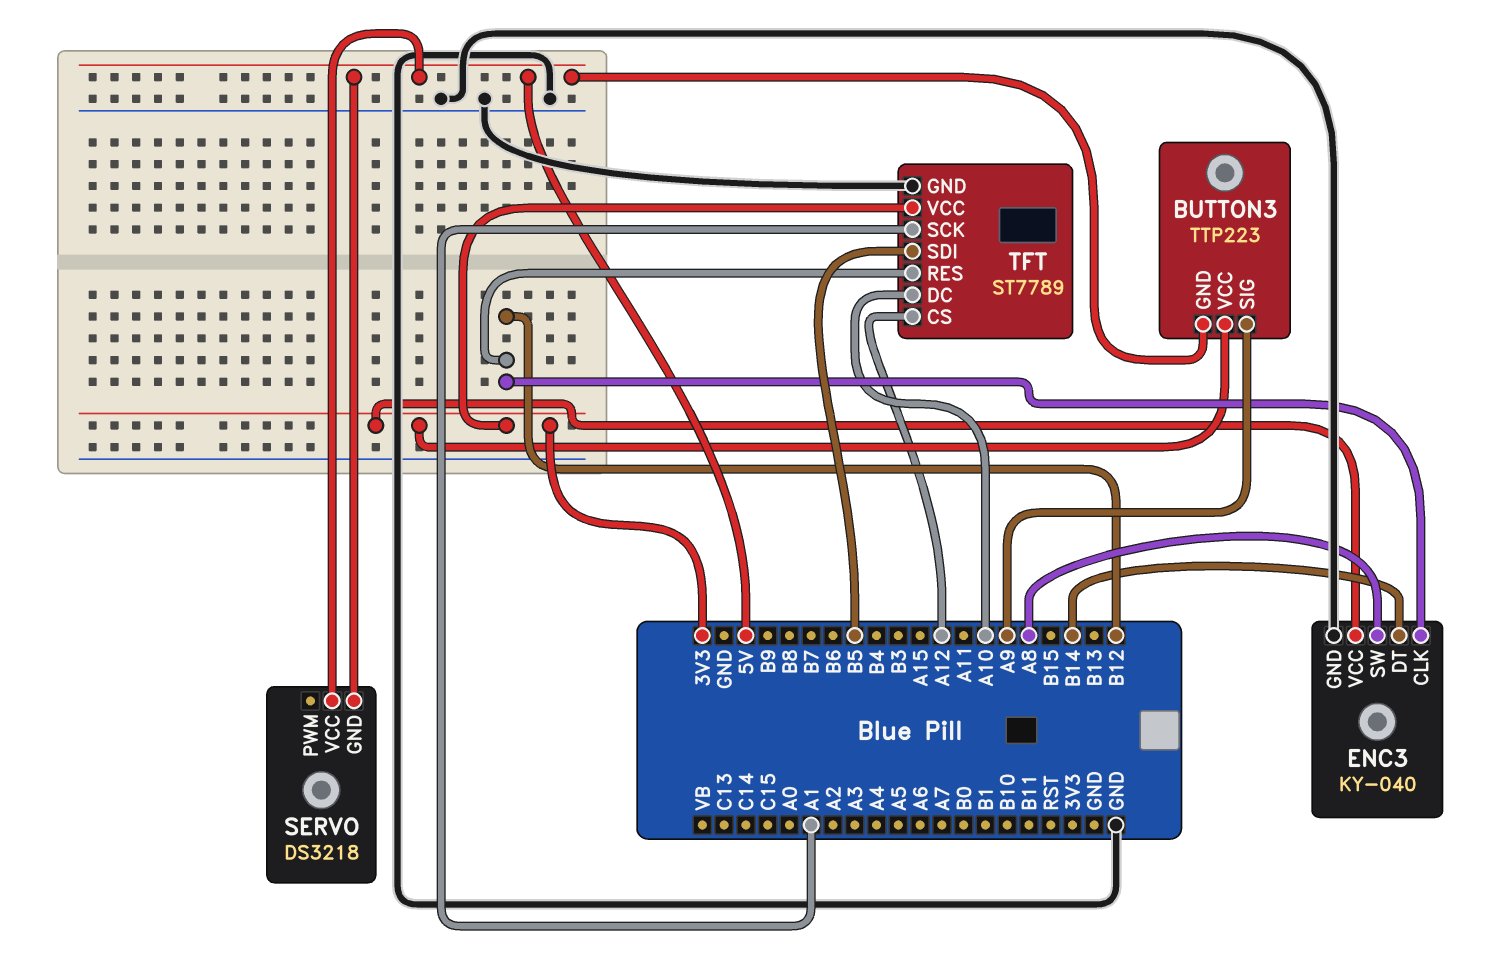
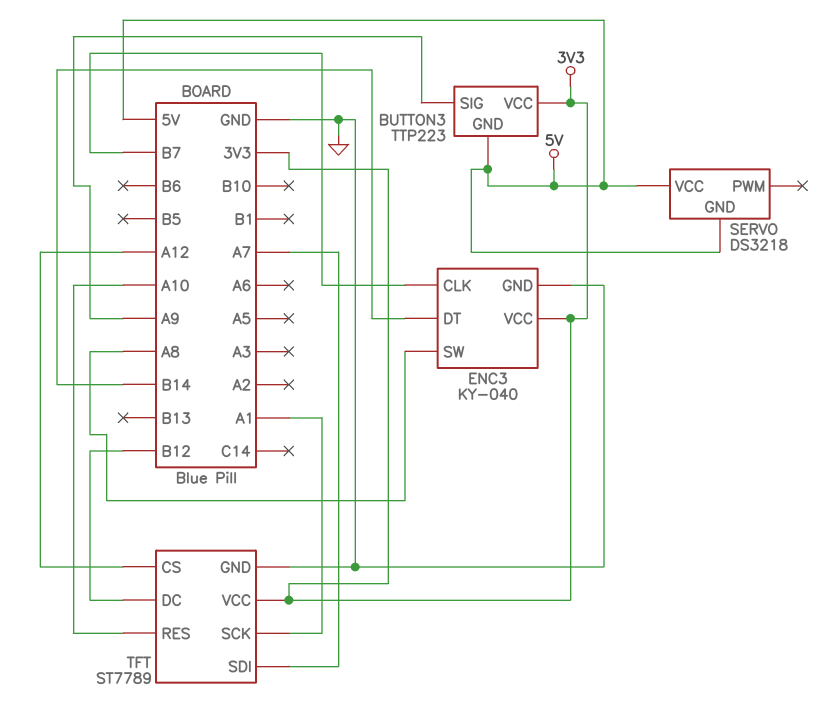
ENC3 pin CLK: B12 -> B7
TFT pin DC: A10 -> B12
TFT pin RES: B12 -> A10
TFT pin SDI: B5 -> A7

